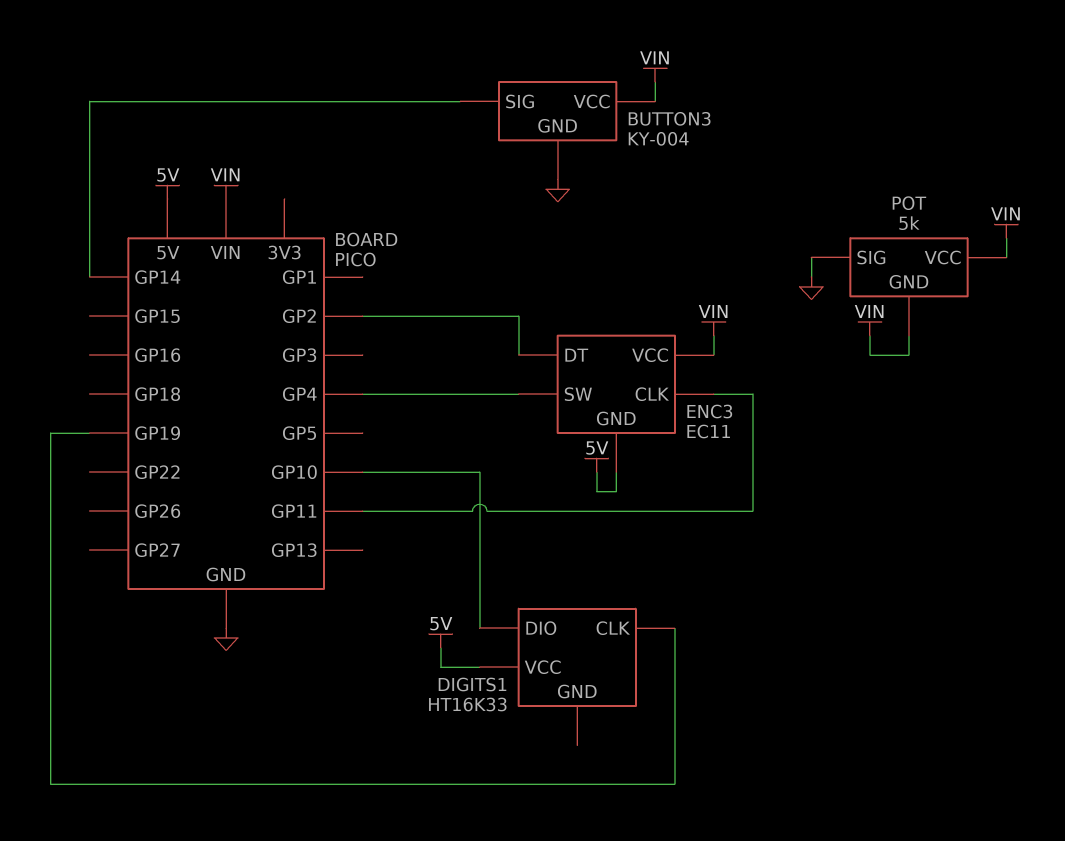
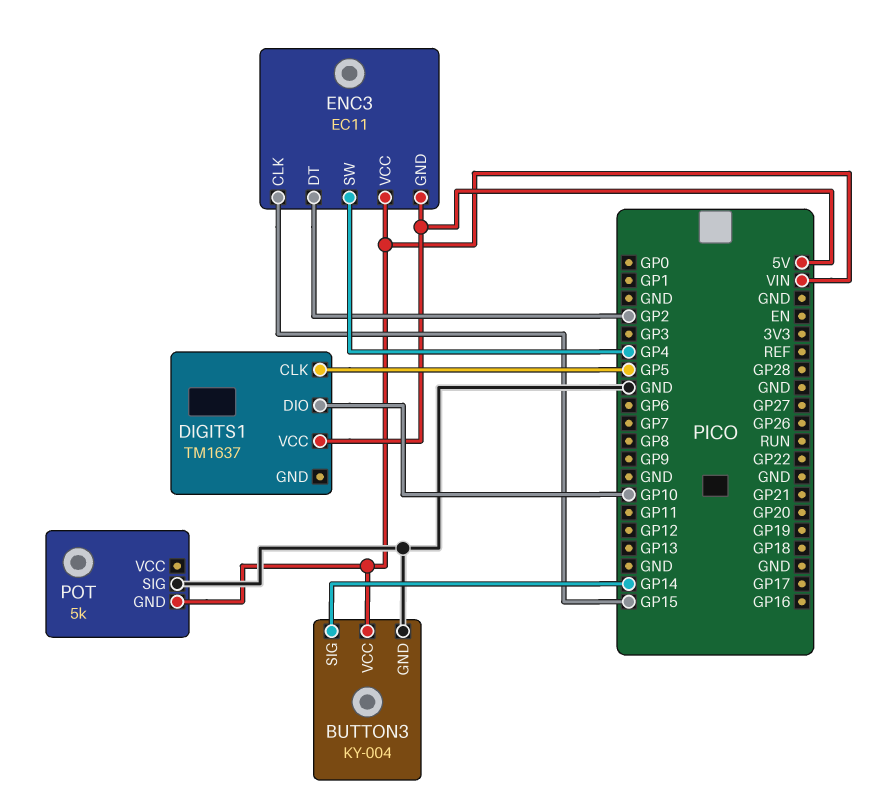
DIGITS1: HT16K33 -> TM1637
DIGITS1 pin CLK: GP19 -> GP5
ENC3 pin CLK: GP11 -> GP15
POT pin VCC: VIN -> none

